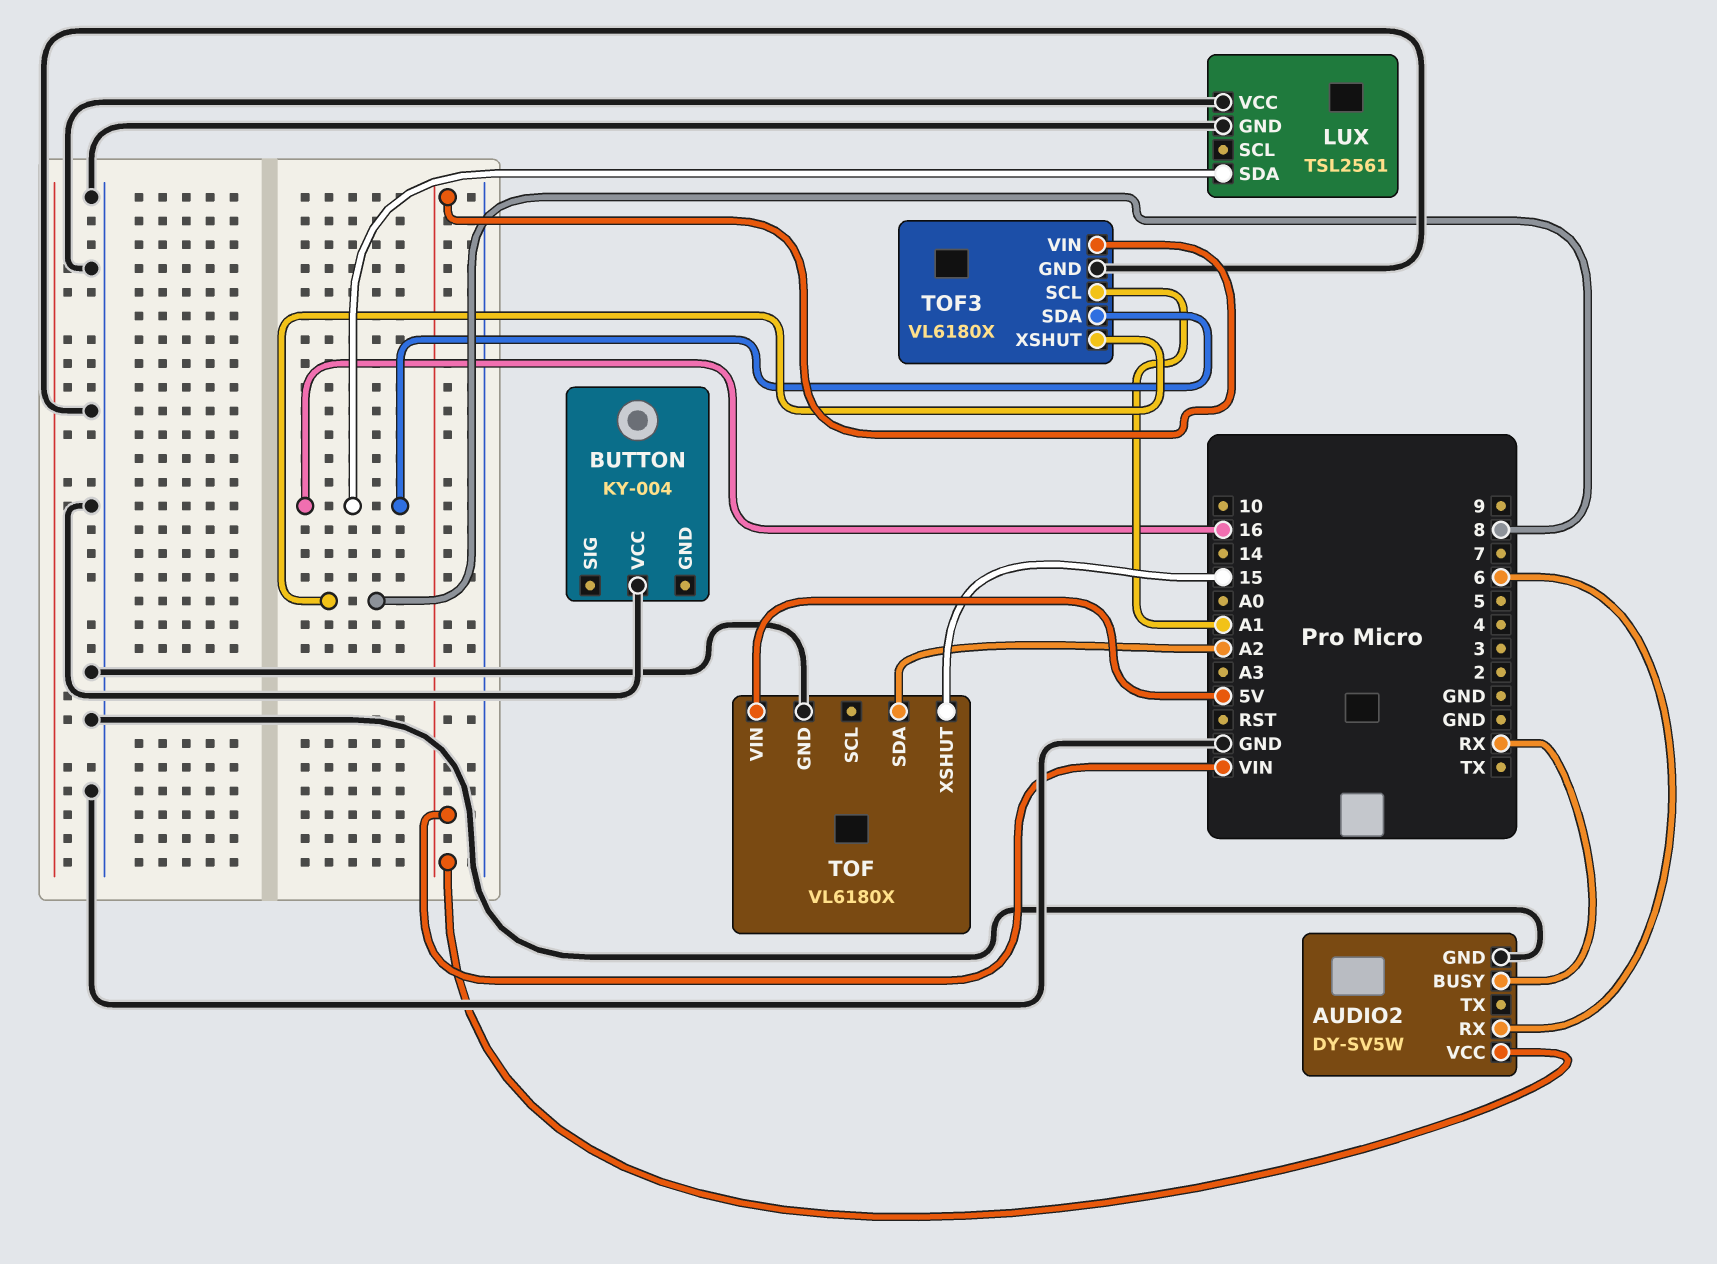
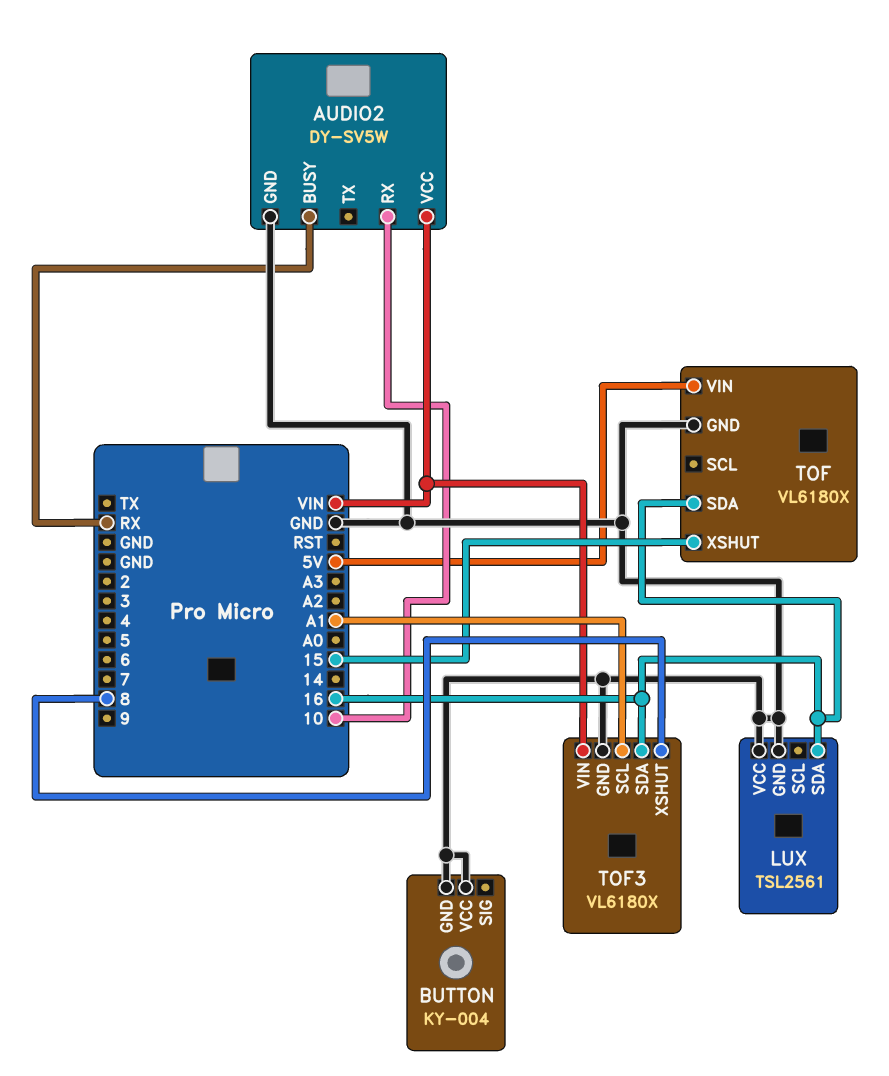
AUDIO2 pin RX: 6 -> 10
BUTTON pin GND: none -> GND
TOF pin SDA: A2 -> 16

